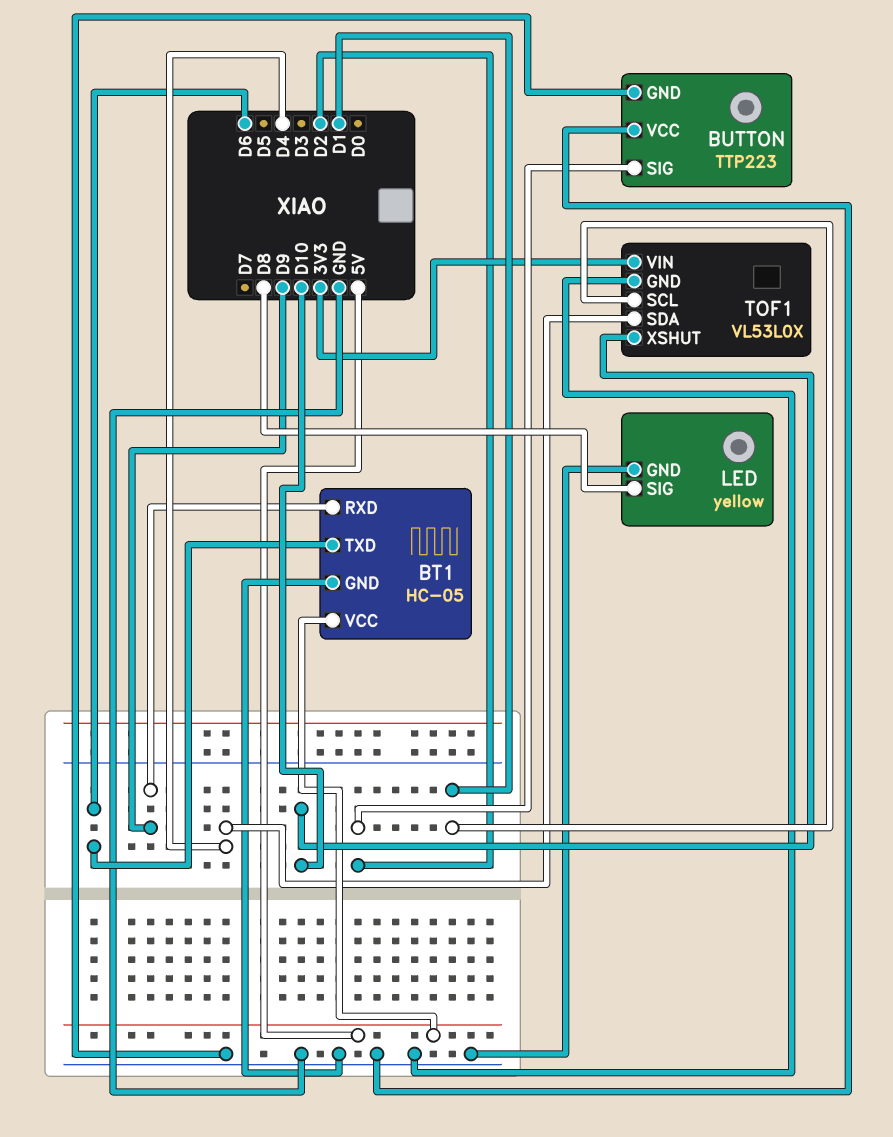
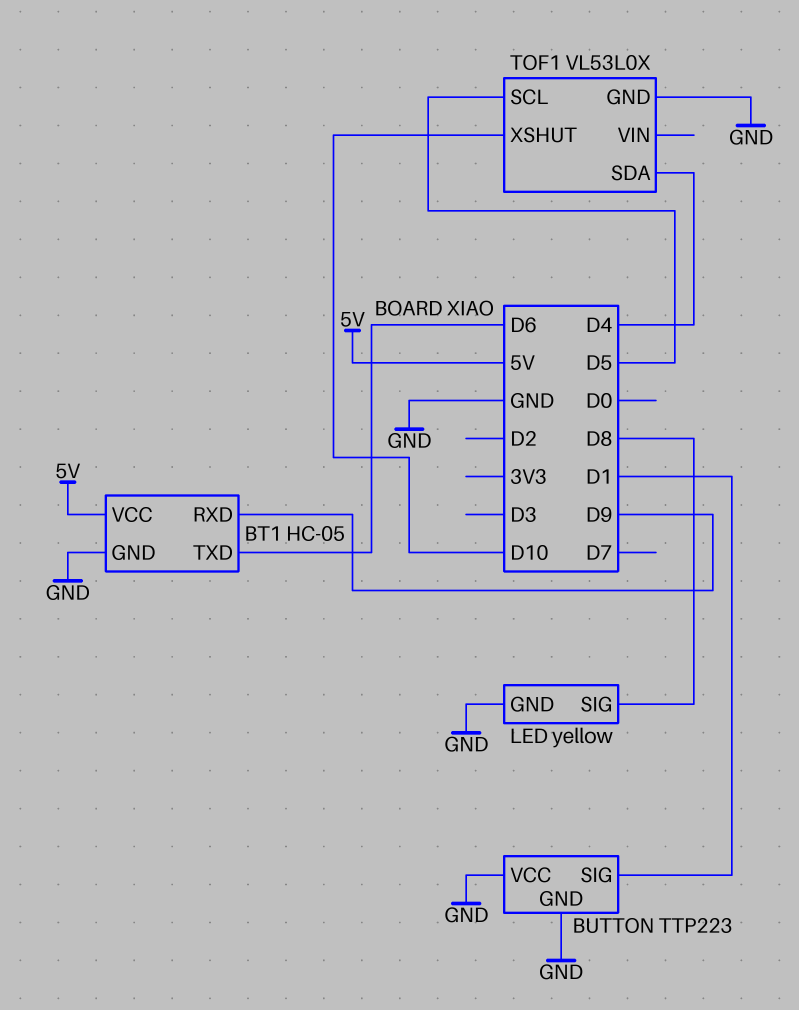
BUTTON pin SIG: D2 -> D1
TOF1 pin SCL: D1 -> D5
TOF1 pin VIN: 3V3 -> none

